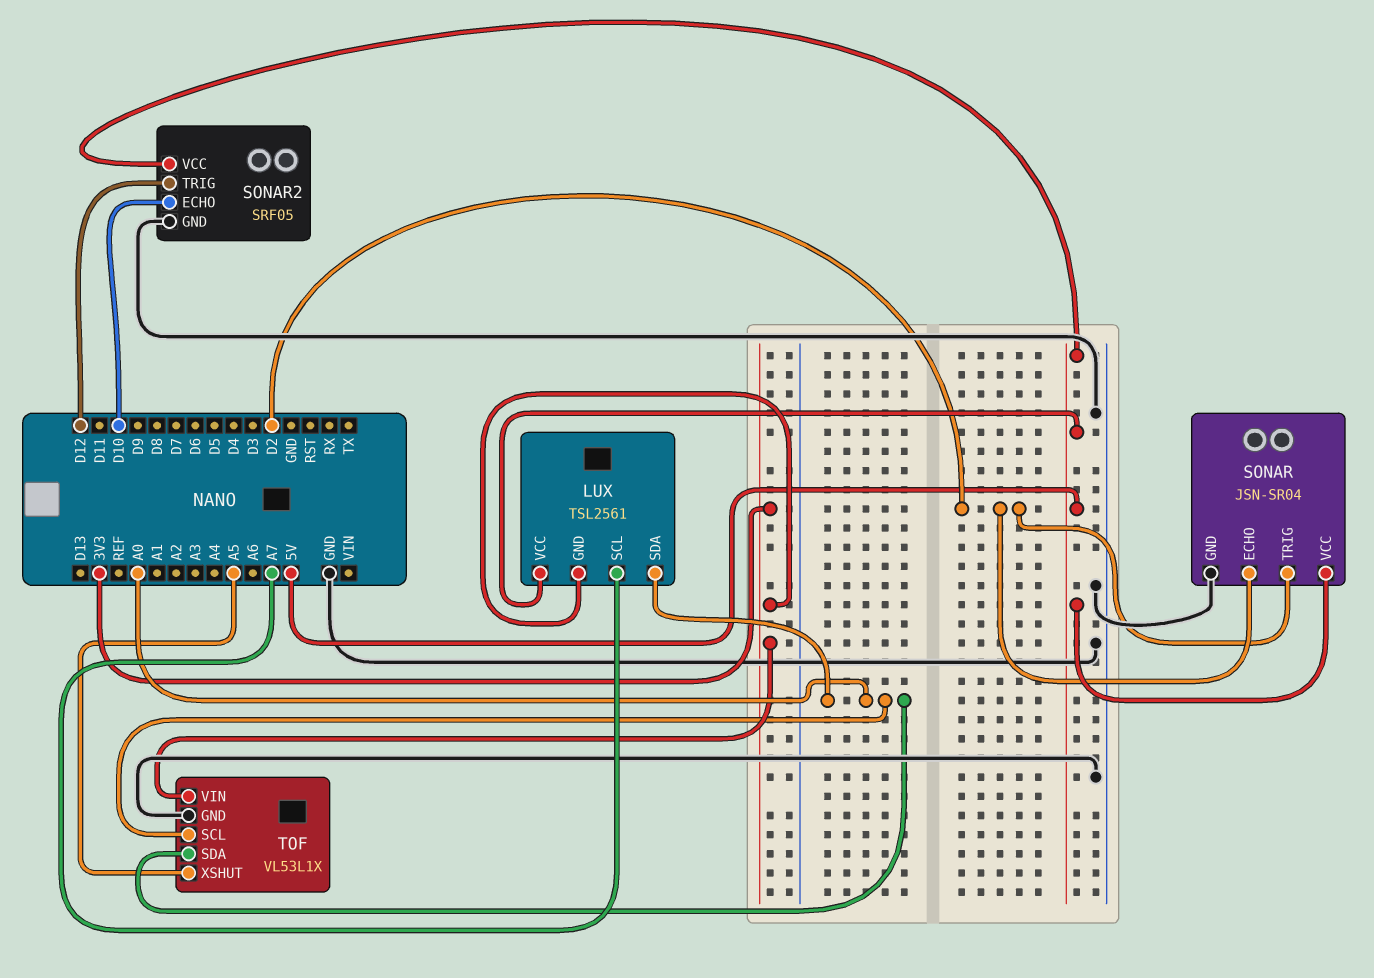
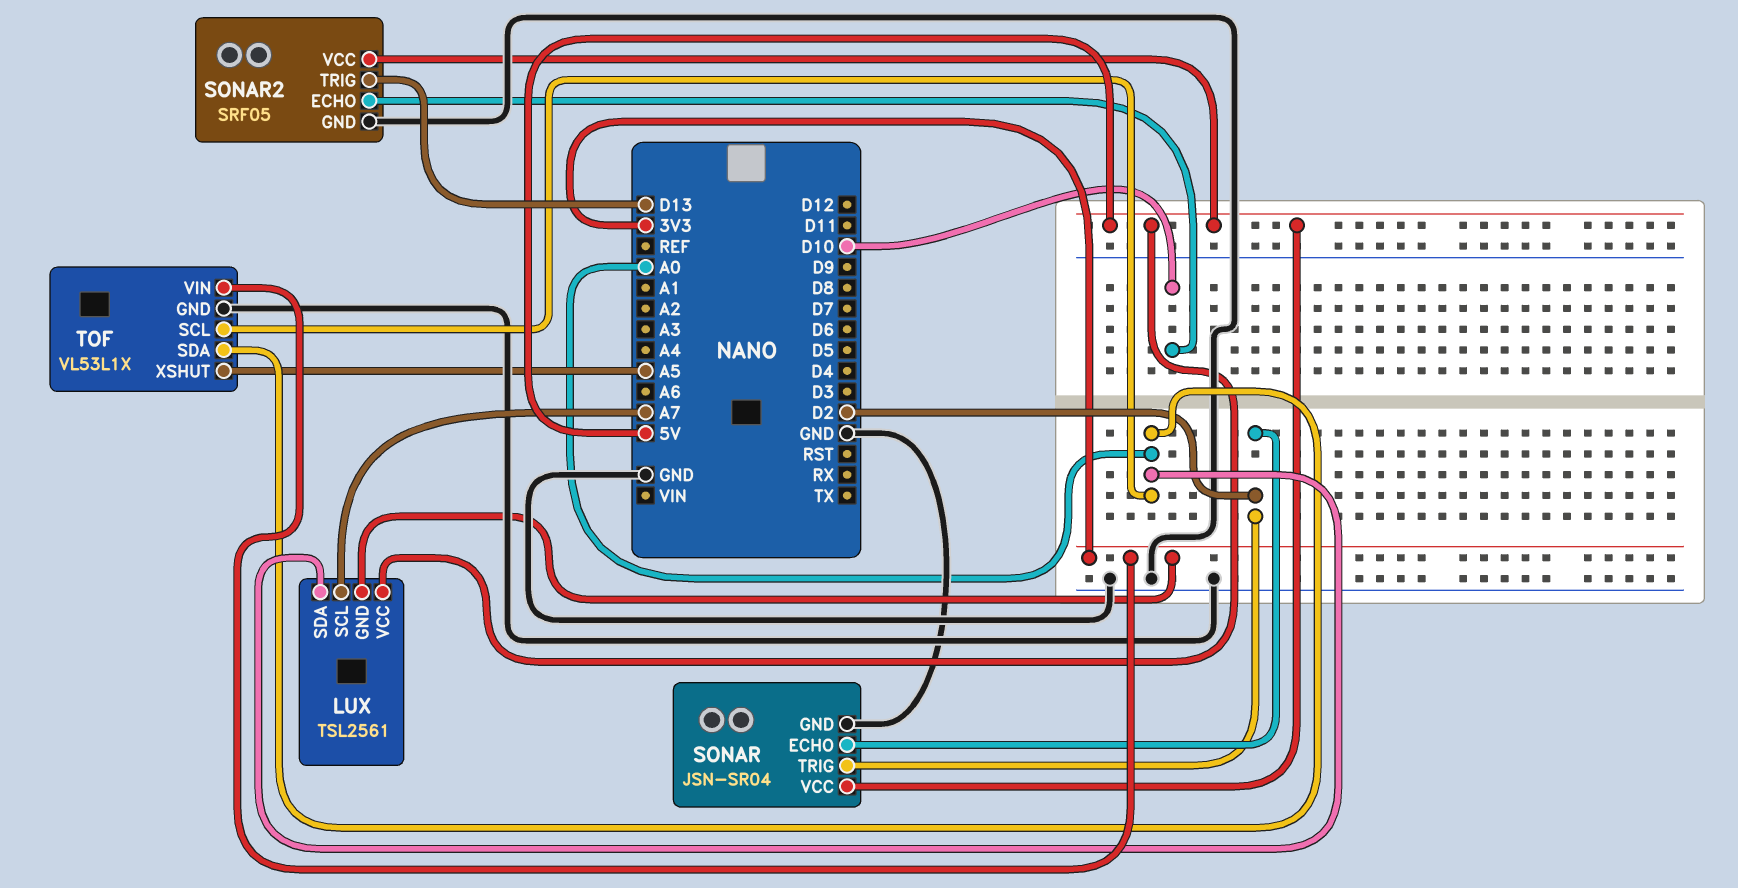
SONAR2 pin TRIG: D12 -> D13

